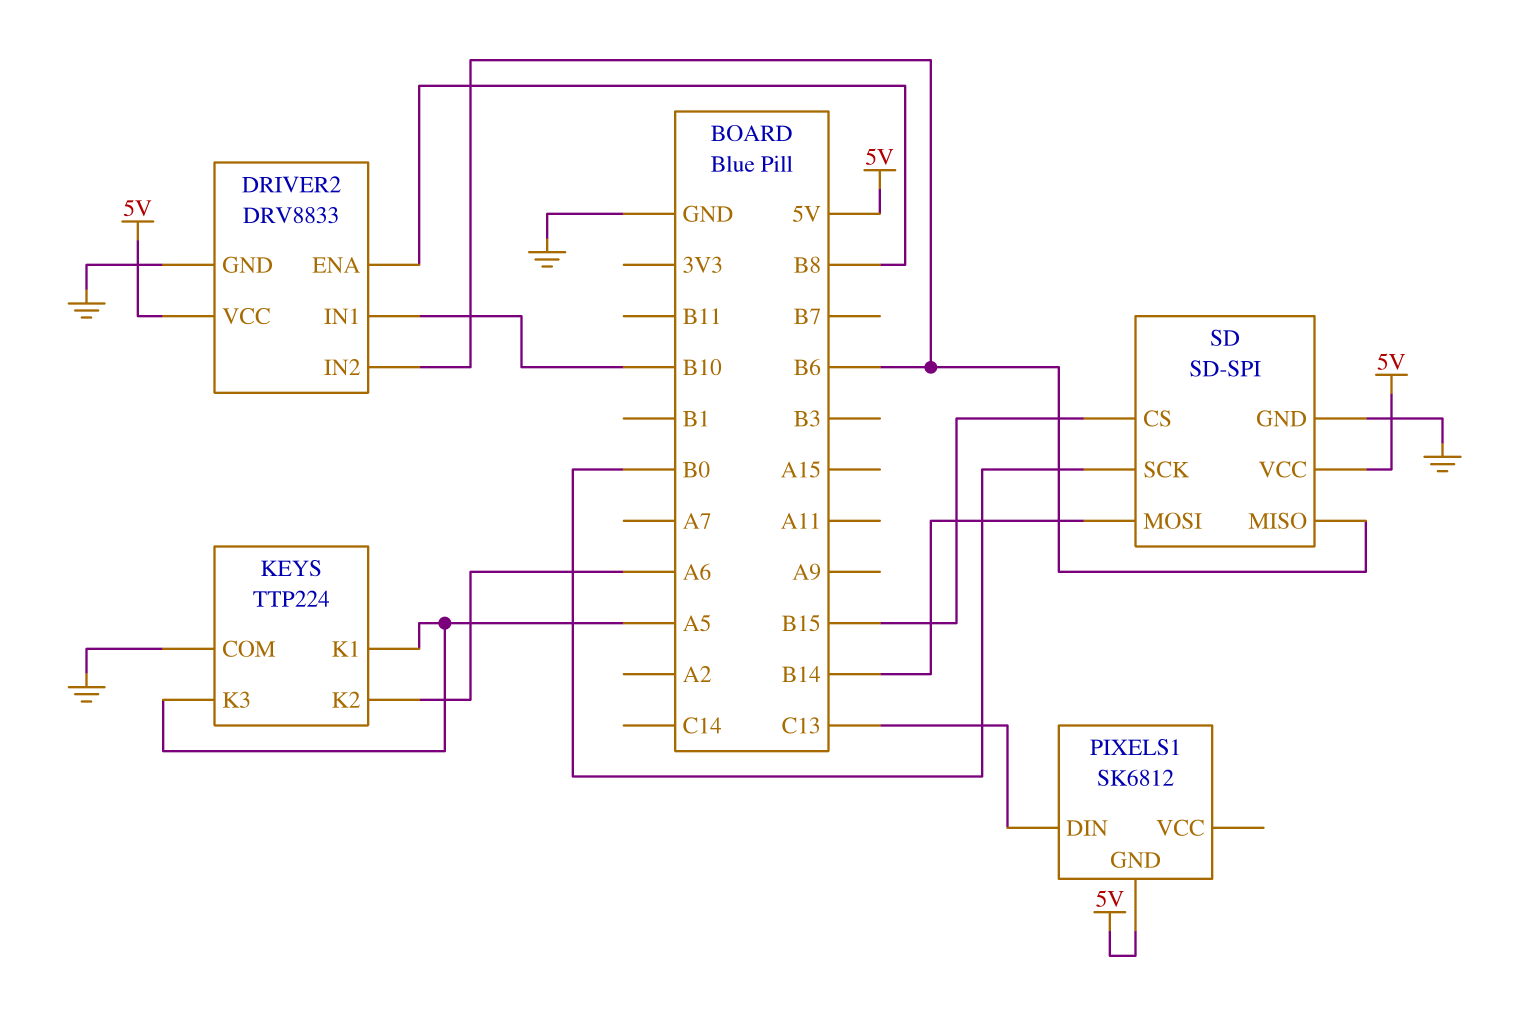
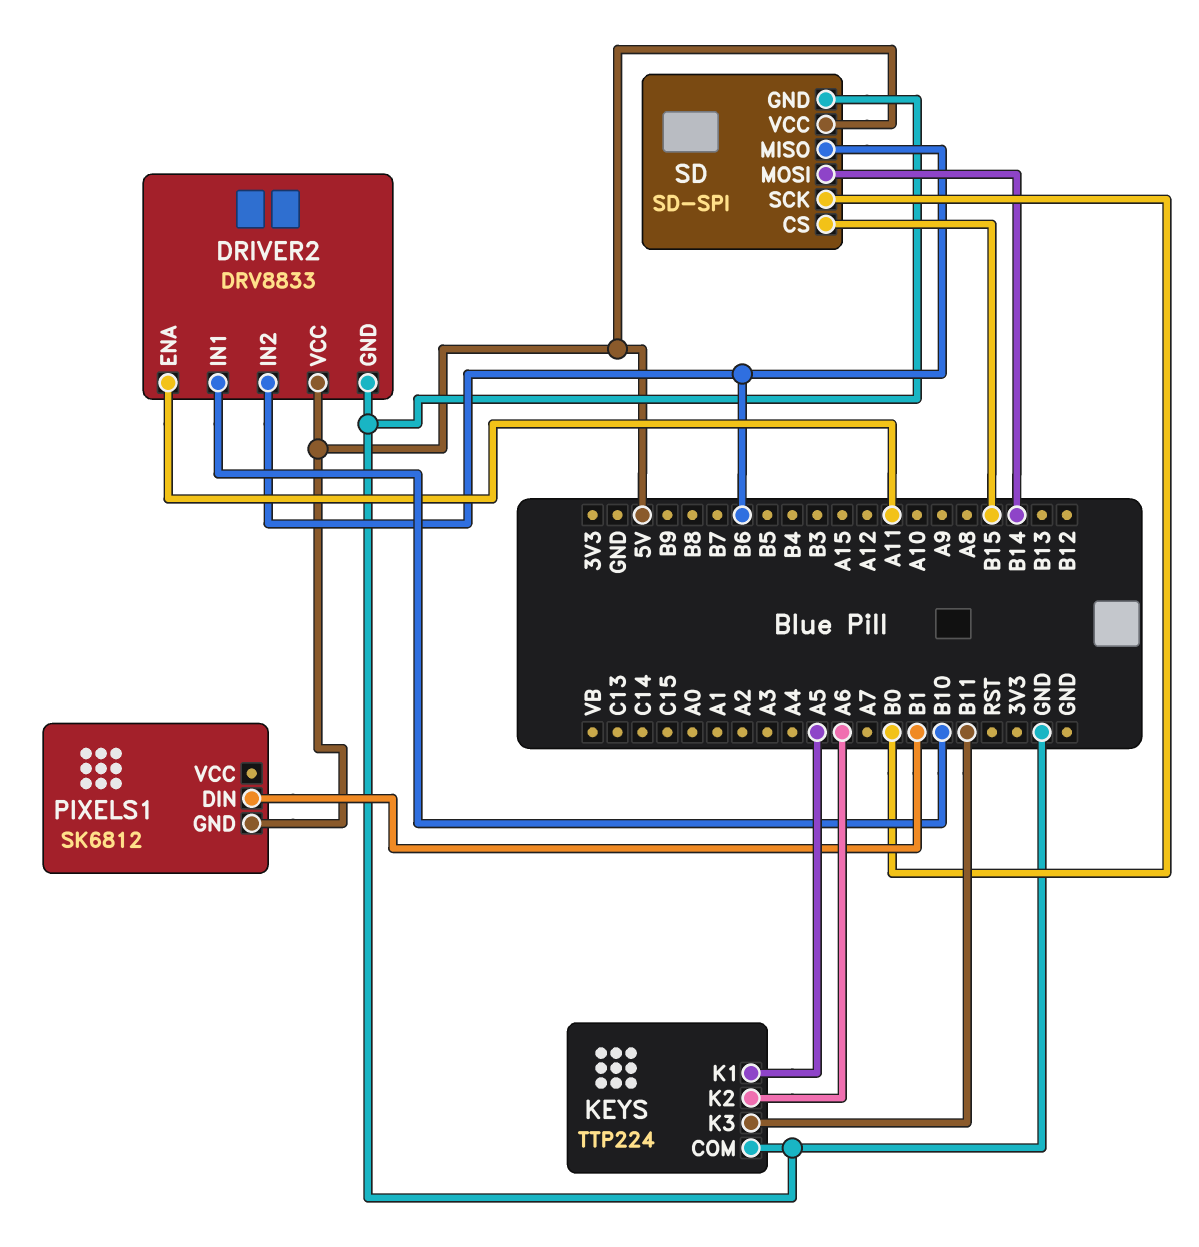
DRIVER2 pin ENA: B8 -> A11
KEYS pin K3: A5 -> B11
PIXELS1 pin DIN: C13 -> B1

